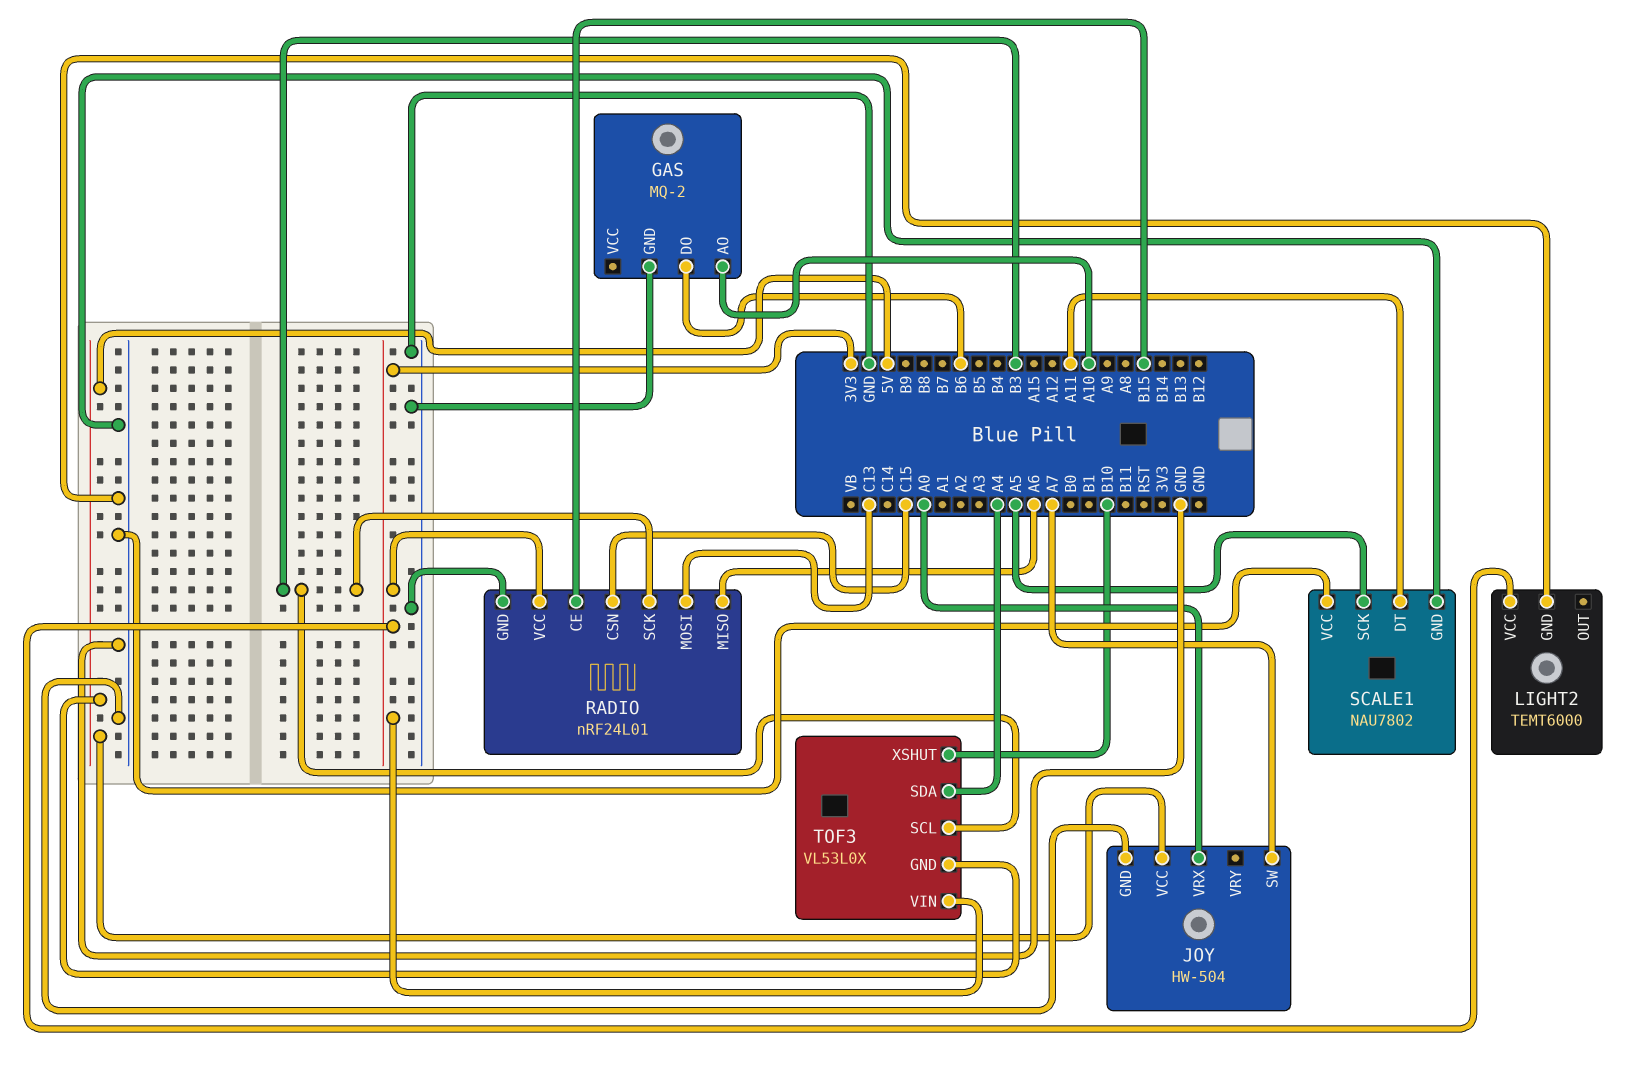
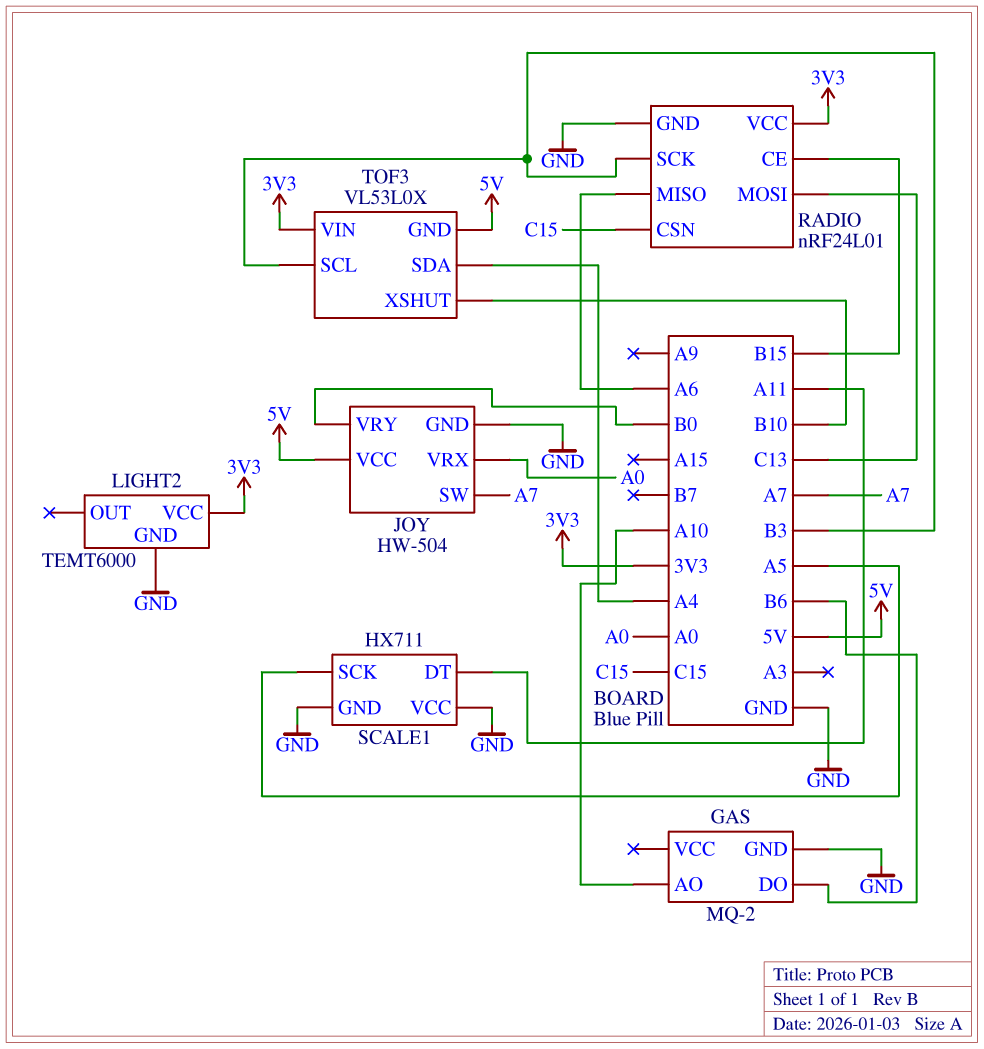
JOY pin VRY: none -> B0
SCALE1: NAU7802 -> HX711

